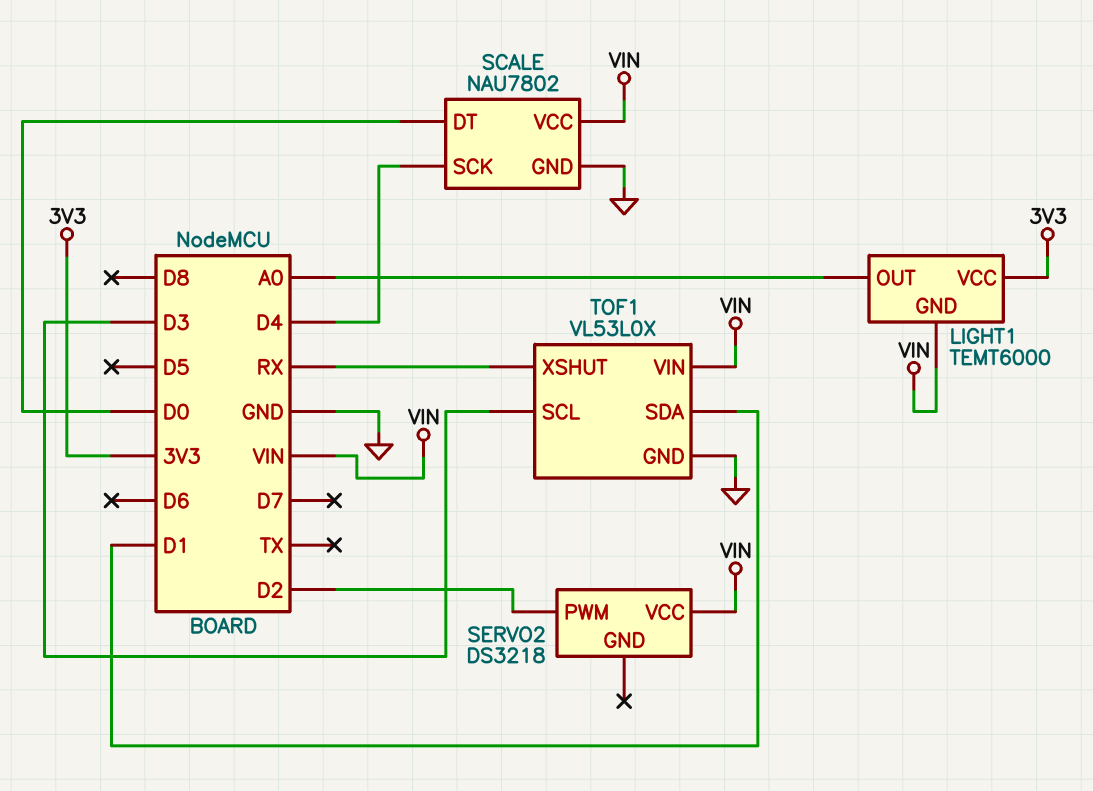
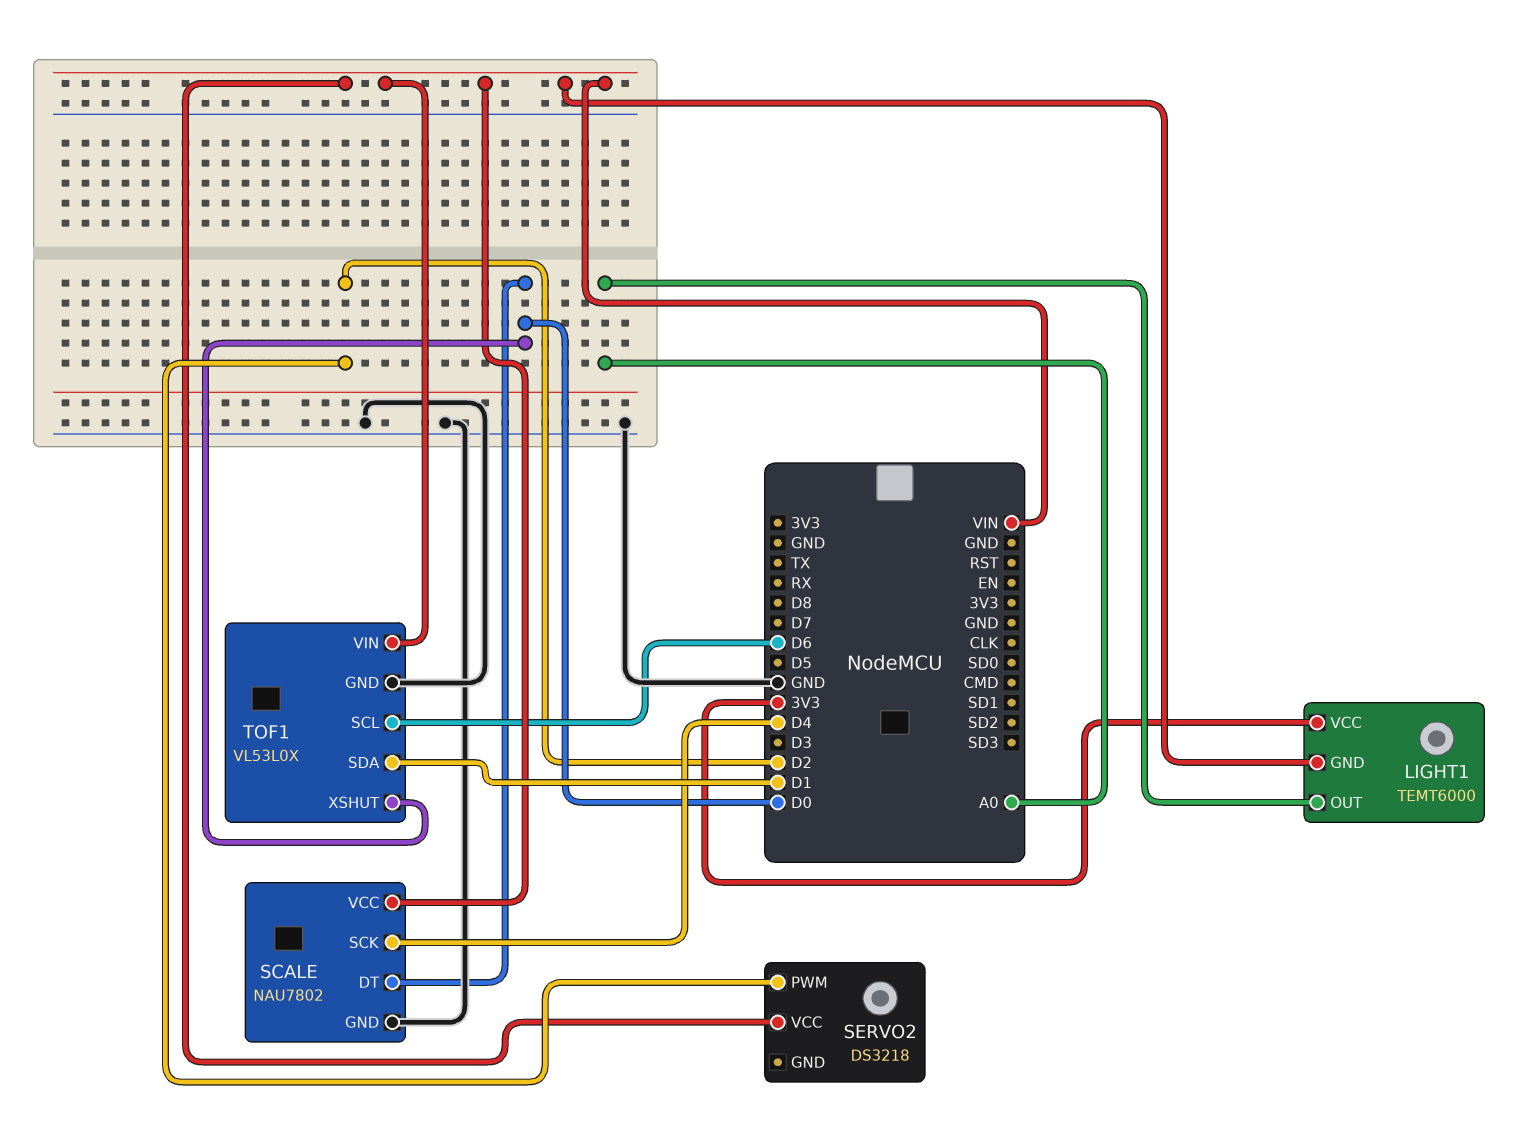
TOF1 pin SCL: D3 -> D6
TOF1 pin XSHUT: RX -> D0

